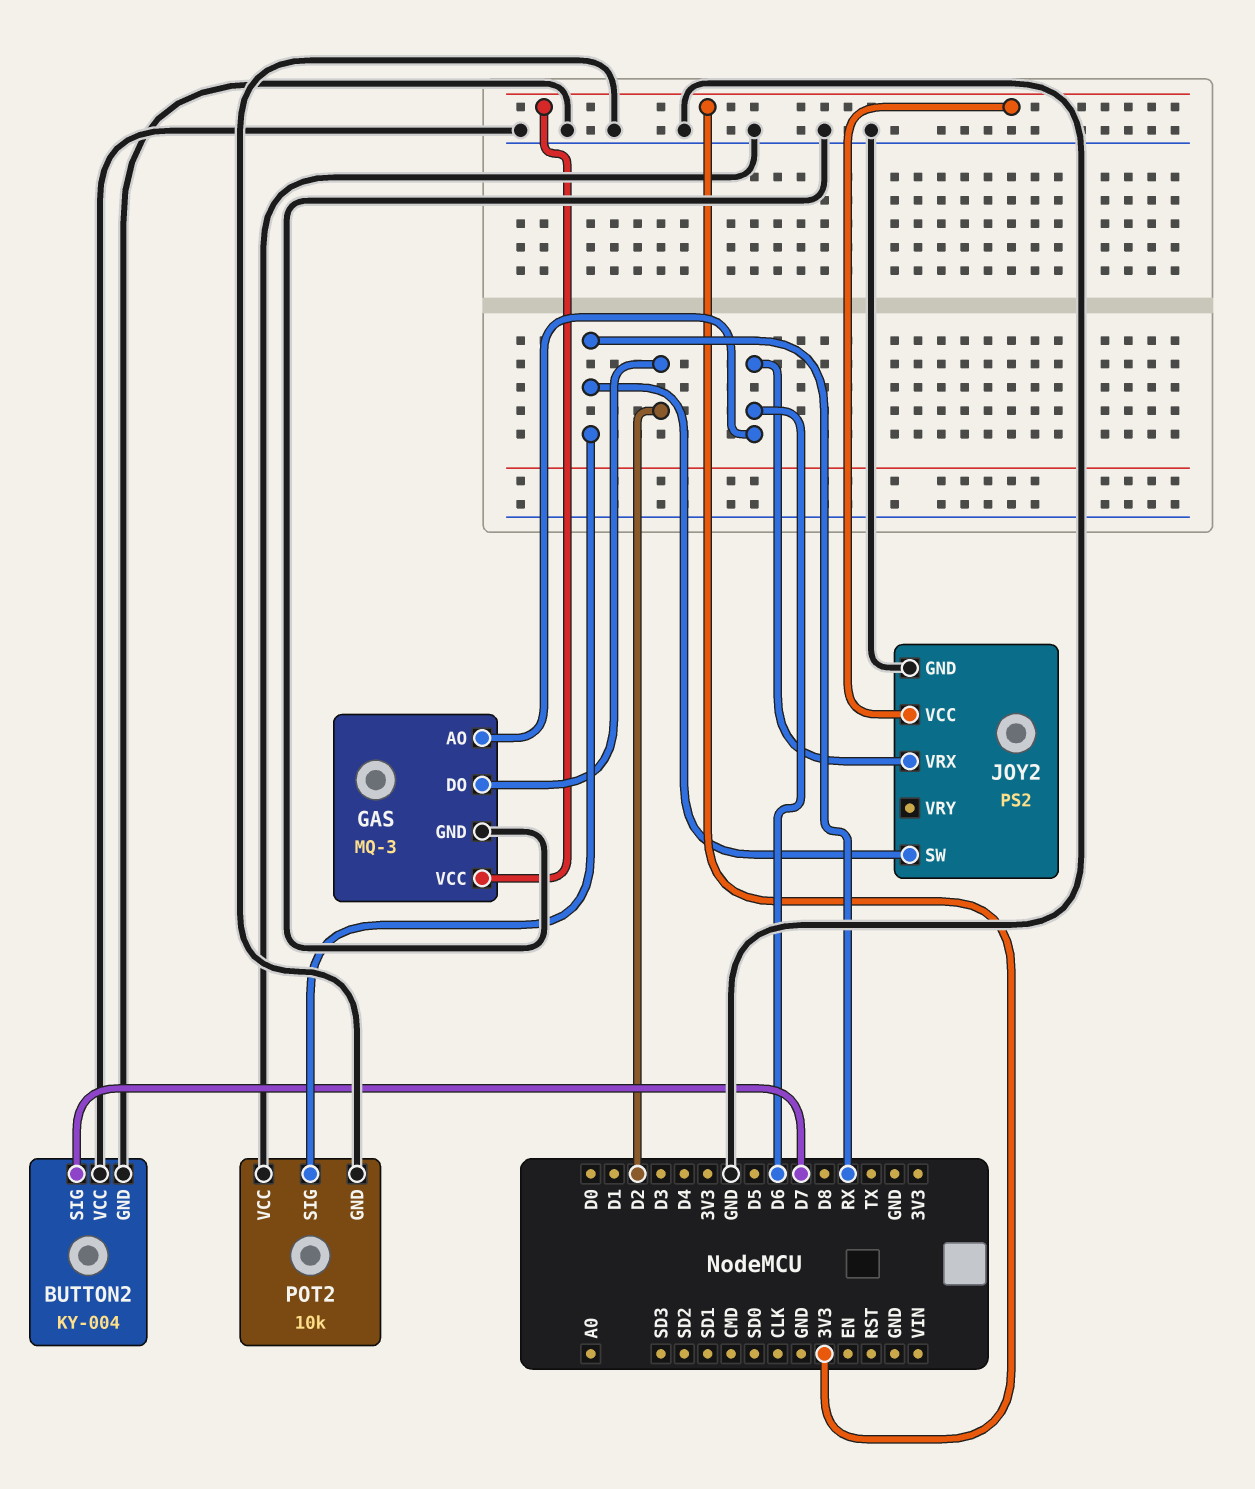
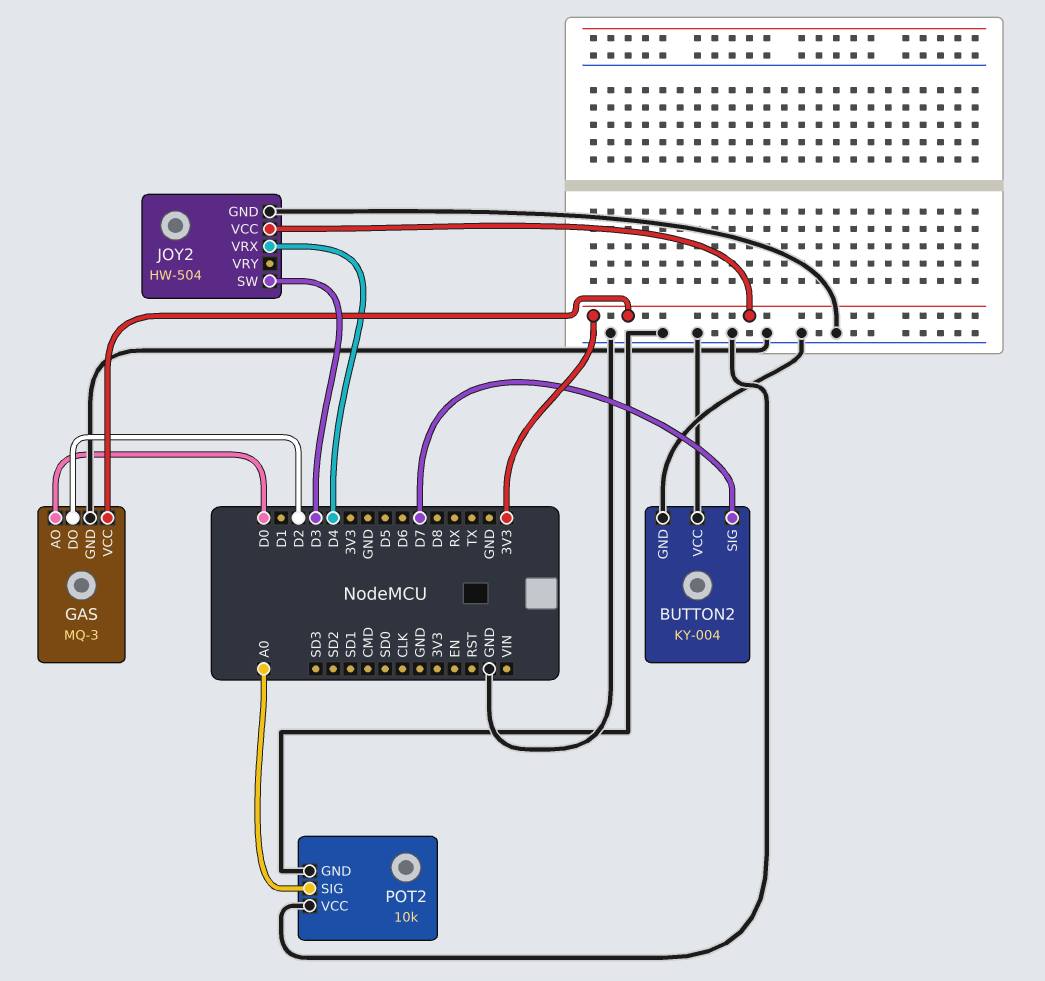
GAS pin AO: D6 -> D0
JOY2: PS2 -> HW-504
JOY2 pin SW: RX -> D3
JOY2 pin VRX: D6 -> D4
POT2 pin SIG: RX -> A0

